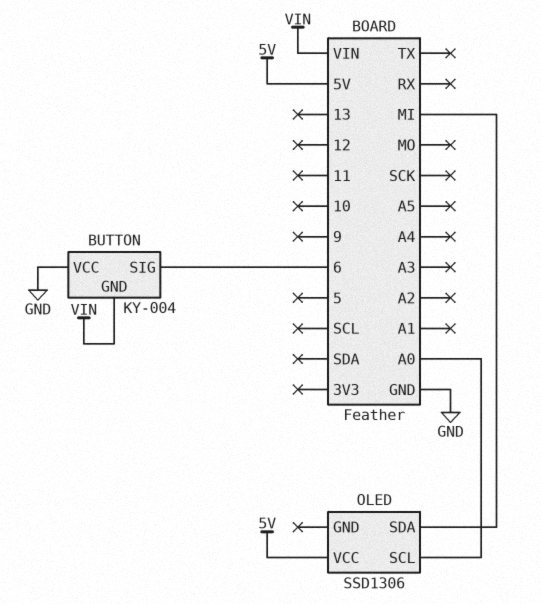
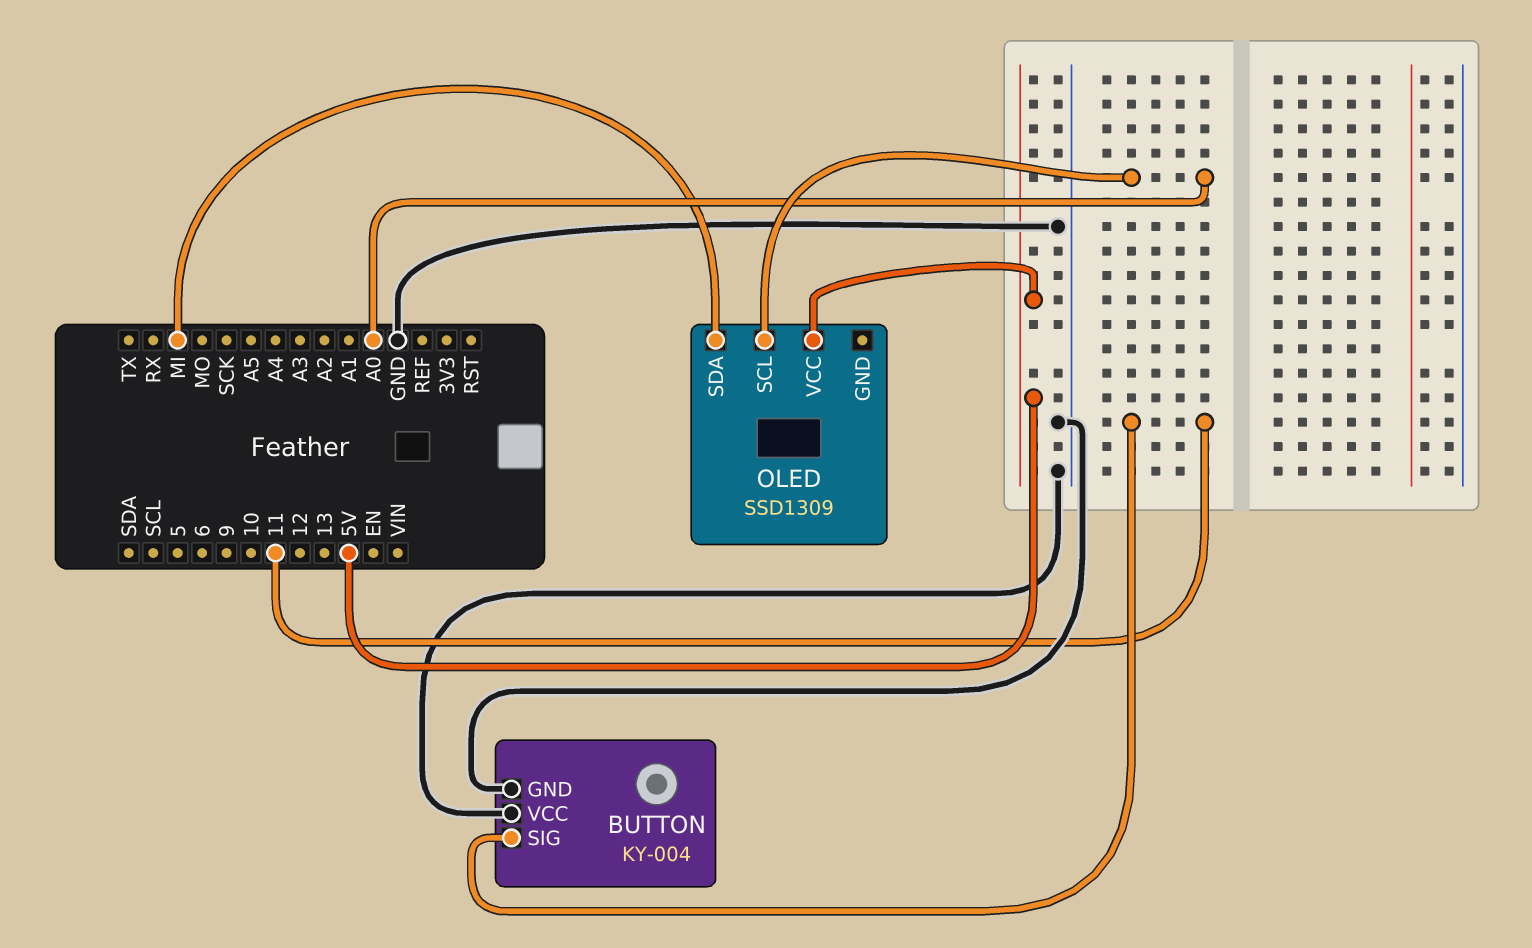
BUTTON pin GND: VIN -> GND
BUTTON pin SIG: 6 -> 11
OLED: SSD1306 -> SSD1309

